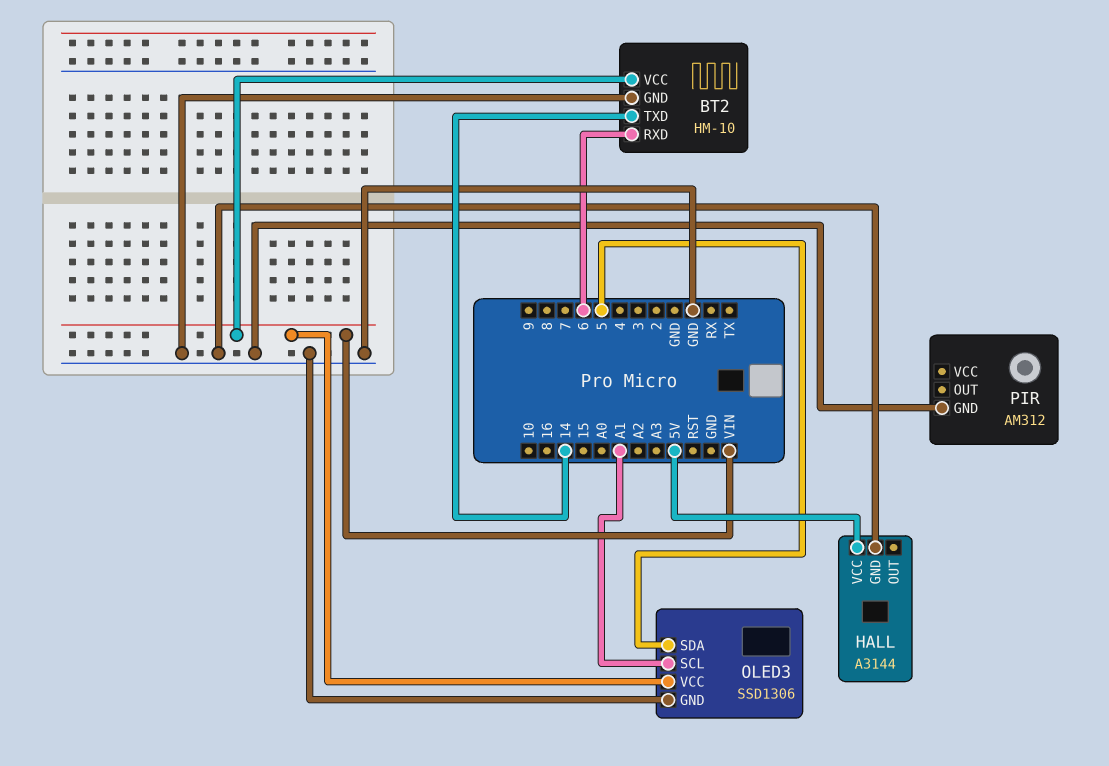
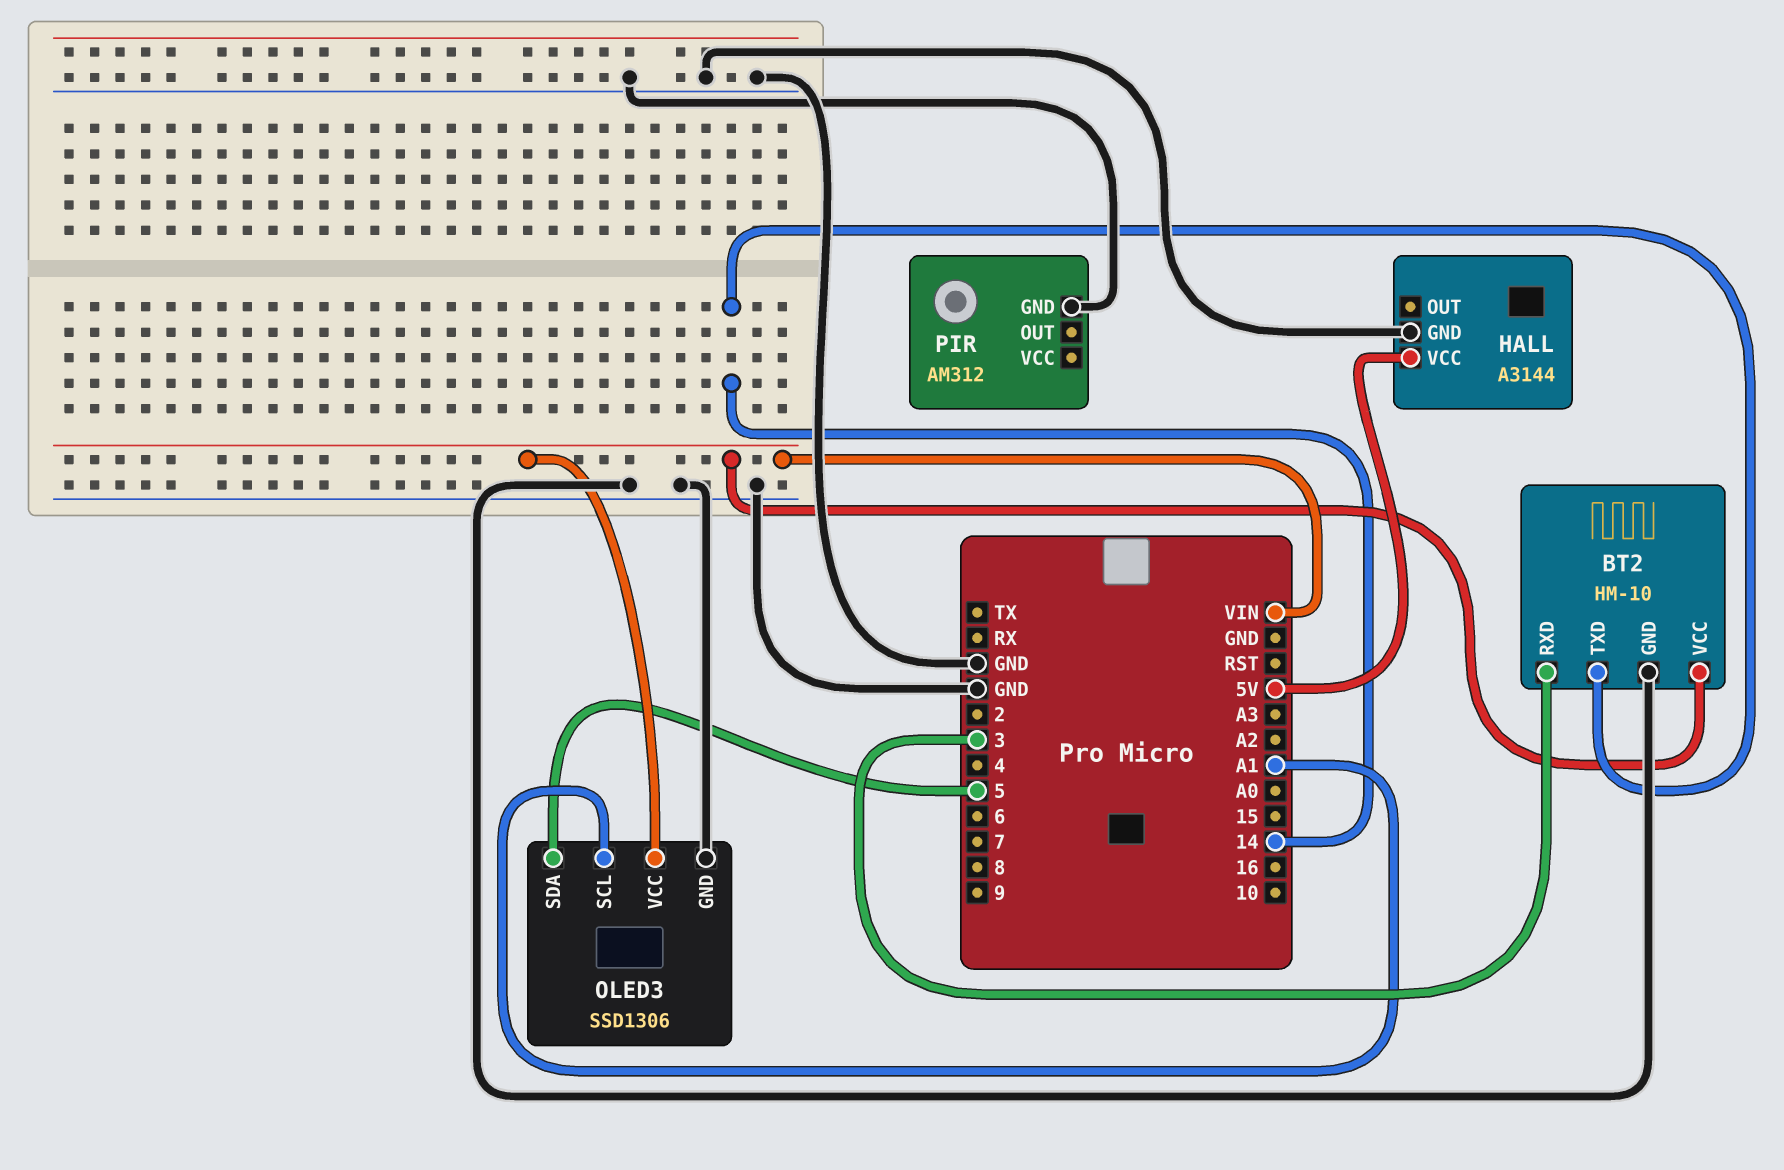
BT2 pin RXD: 6 -> 3

